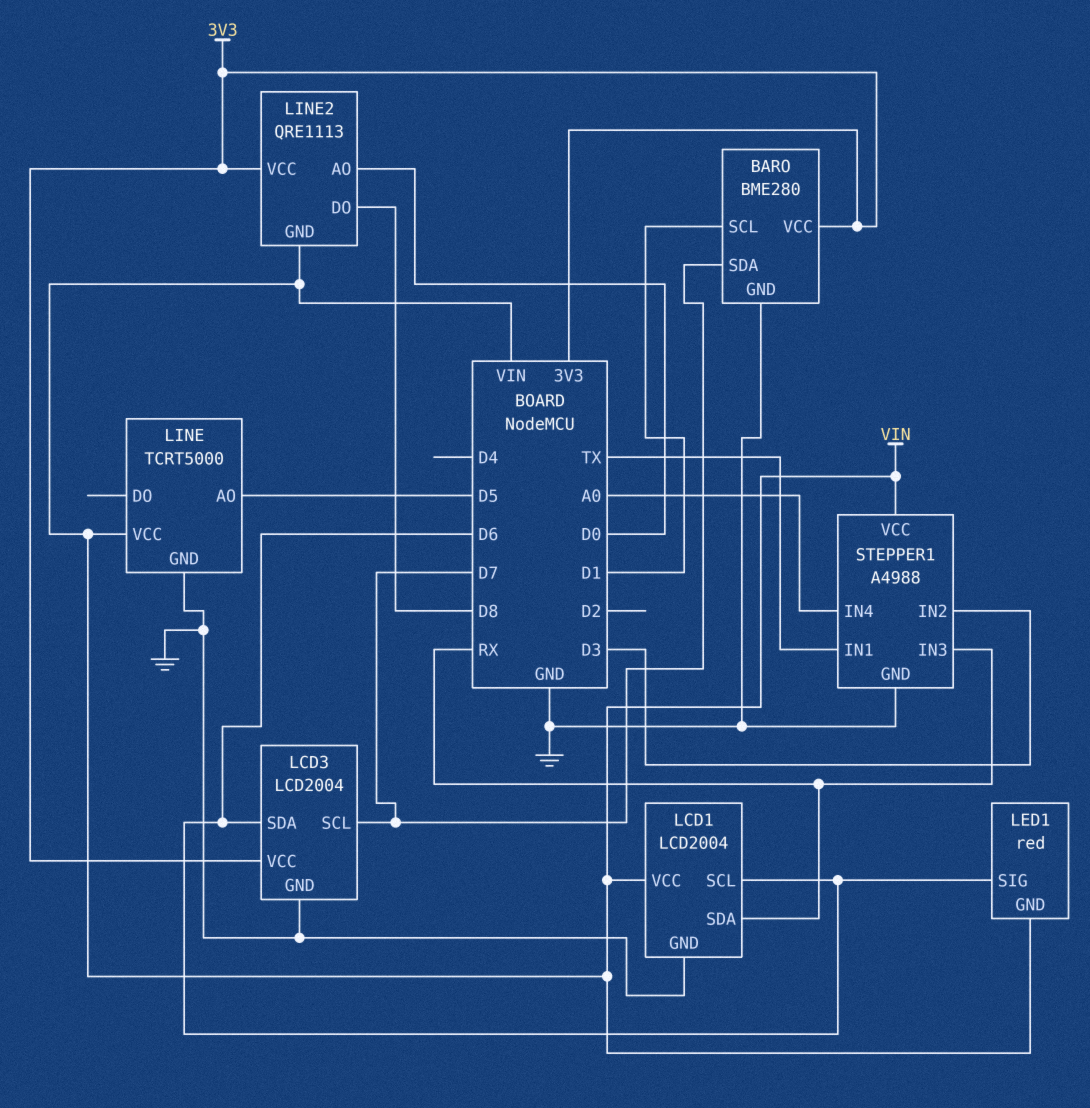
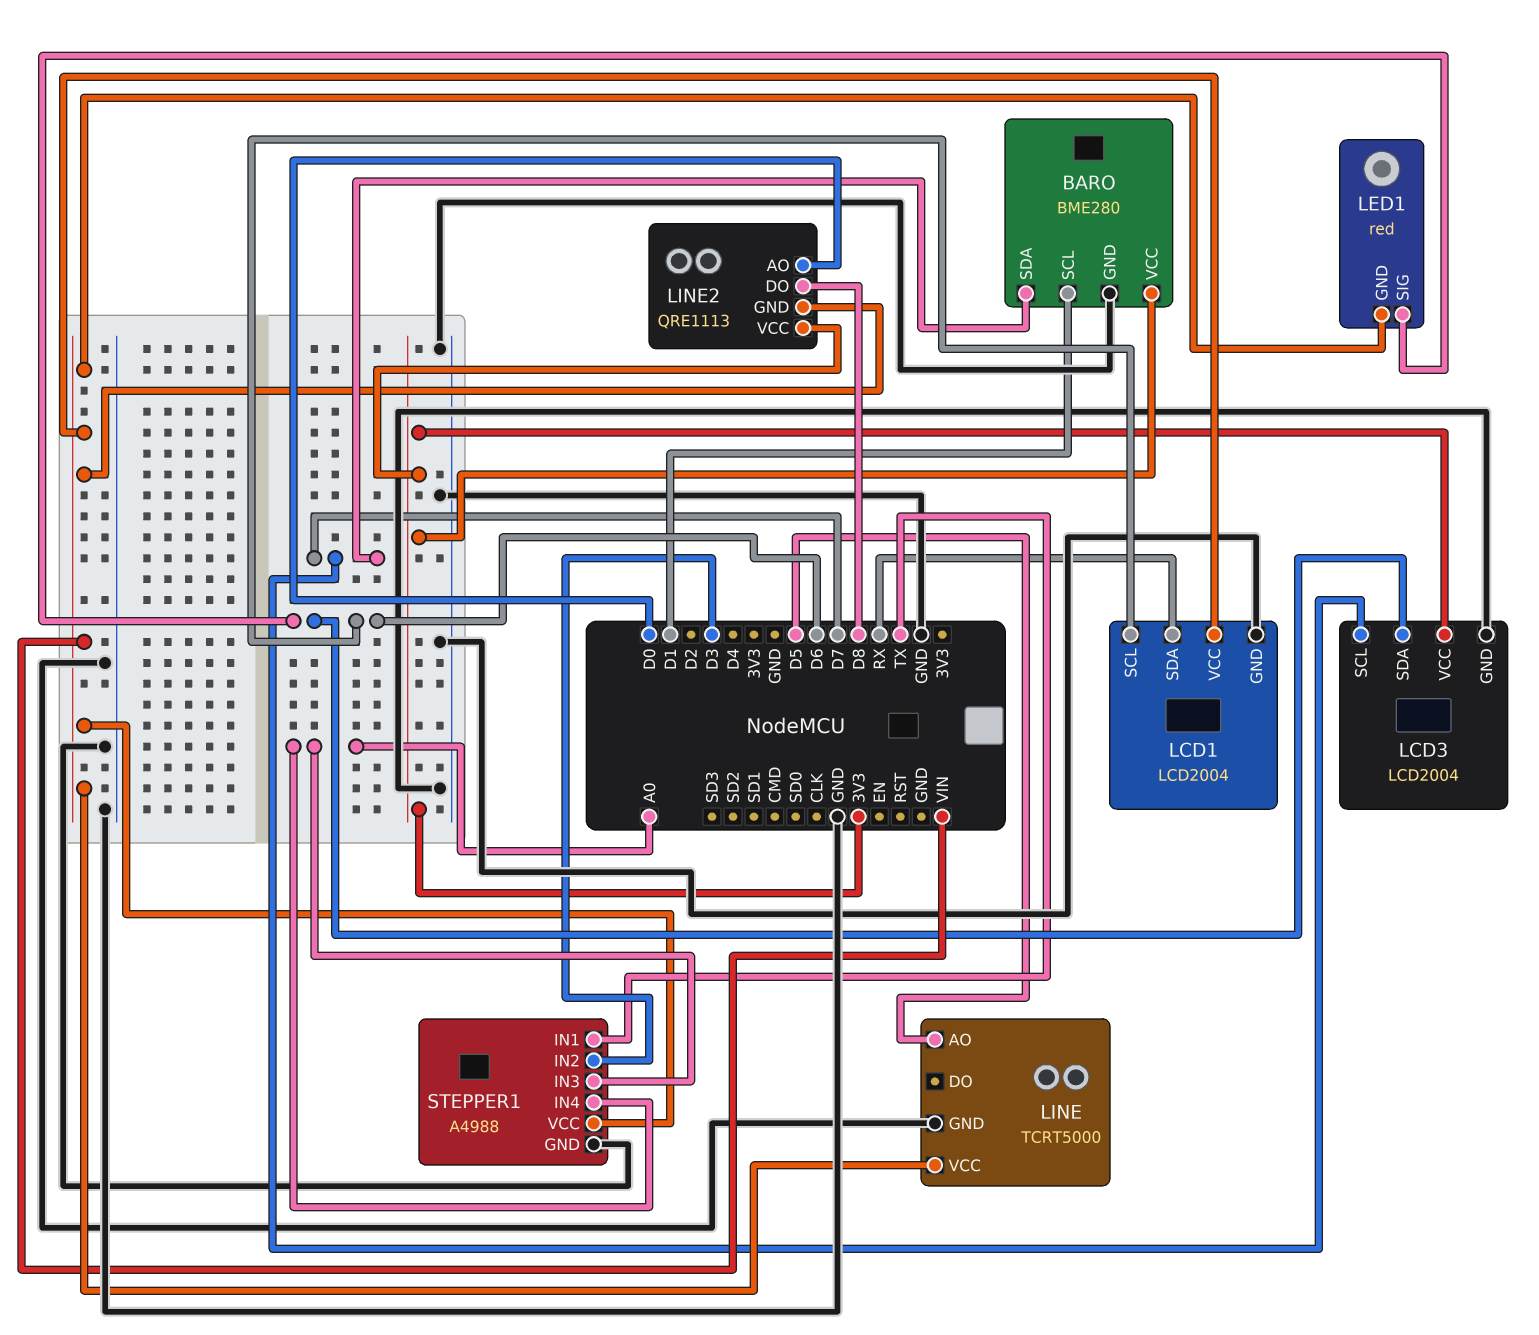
STEPPER1 pin IN3: RX -> A0

